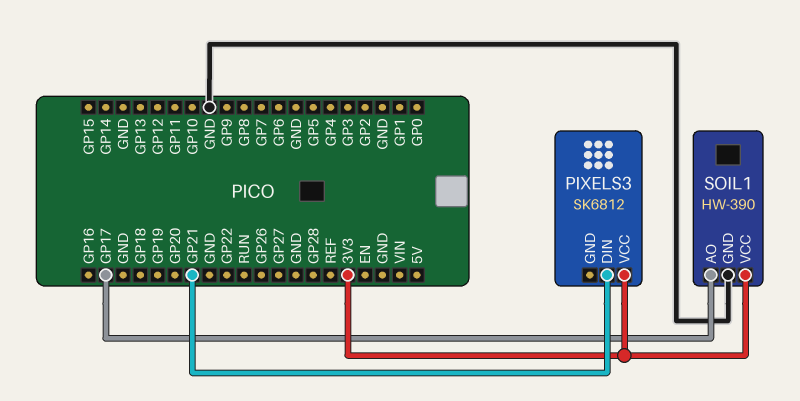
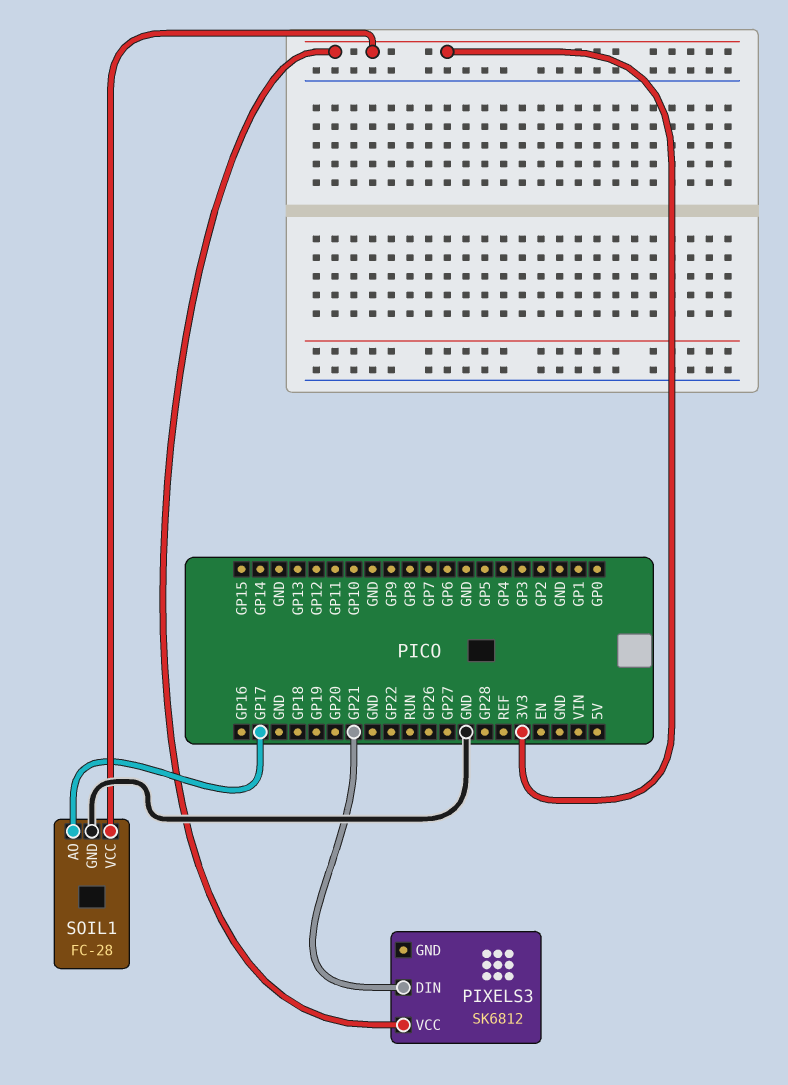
SOIL1: HW-390 -> FC-28

